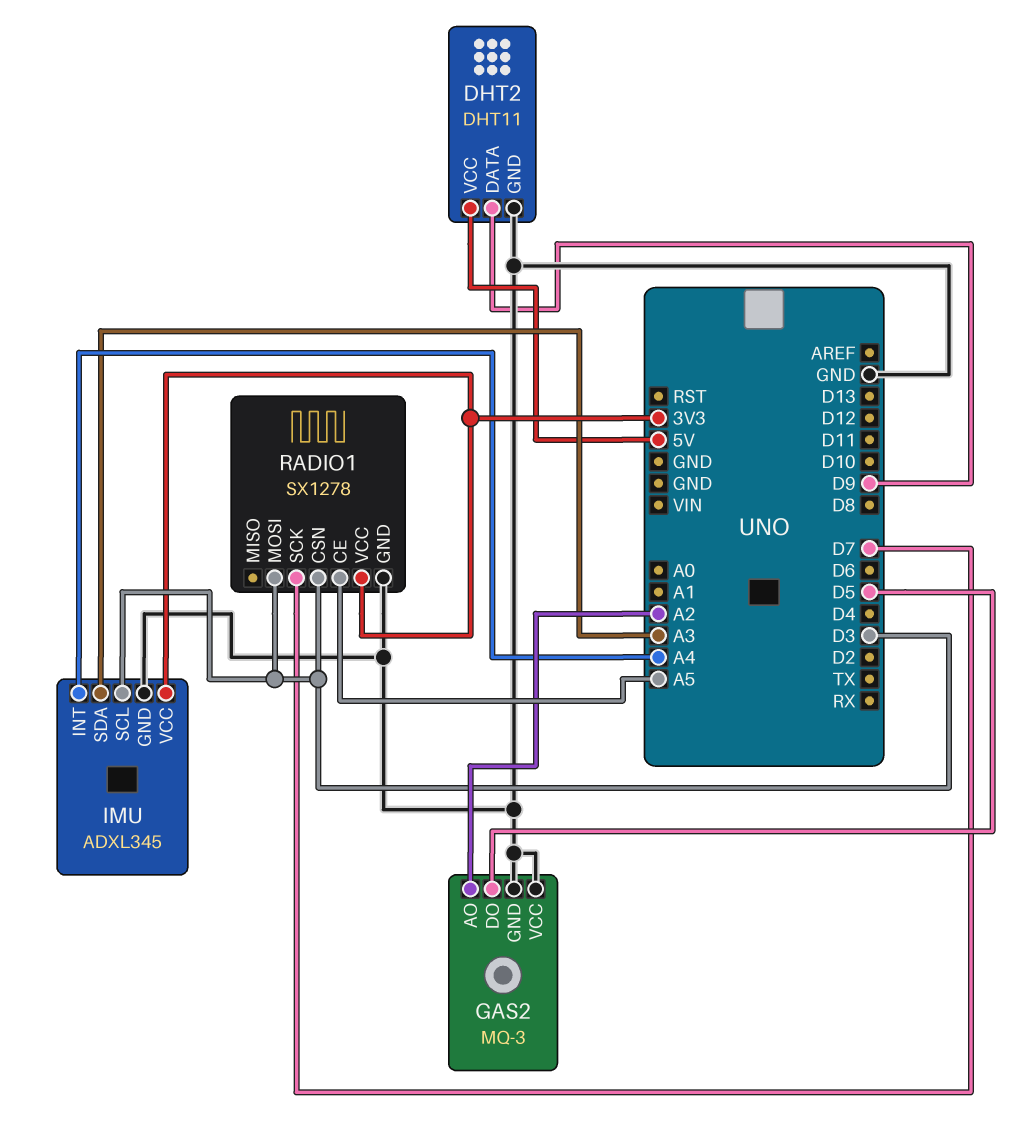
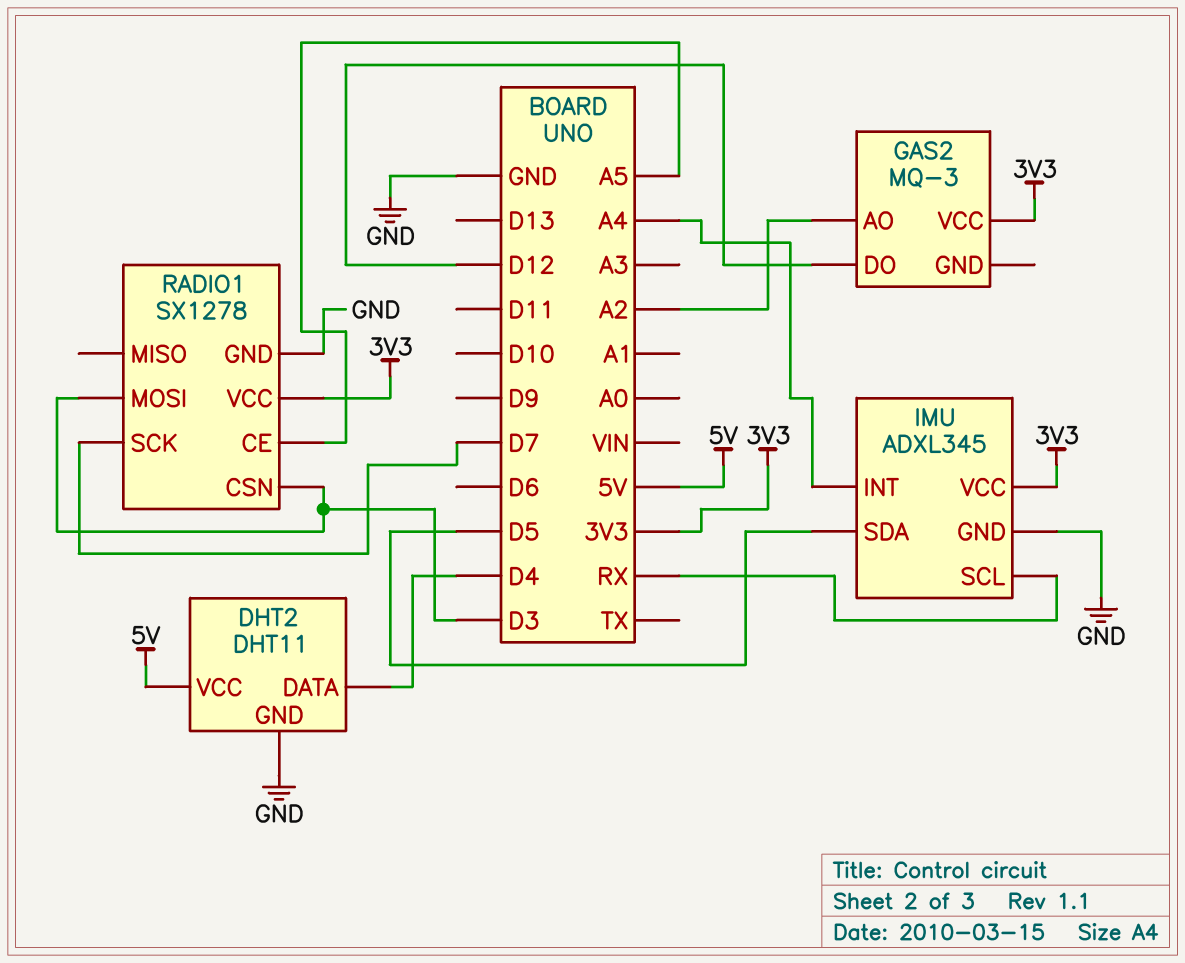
DHT2 pin DATA: D9 -> D4
GAS2 pin DO: D5 -> D12
GAS2 pin GND: GND -> none
GAS2 pin VCC: GND -> 3V3
IMU pin SCL: D3 -> RX
IMU pin SDA: A3 -> D5

